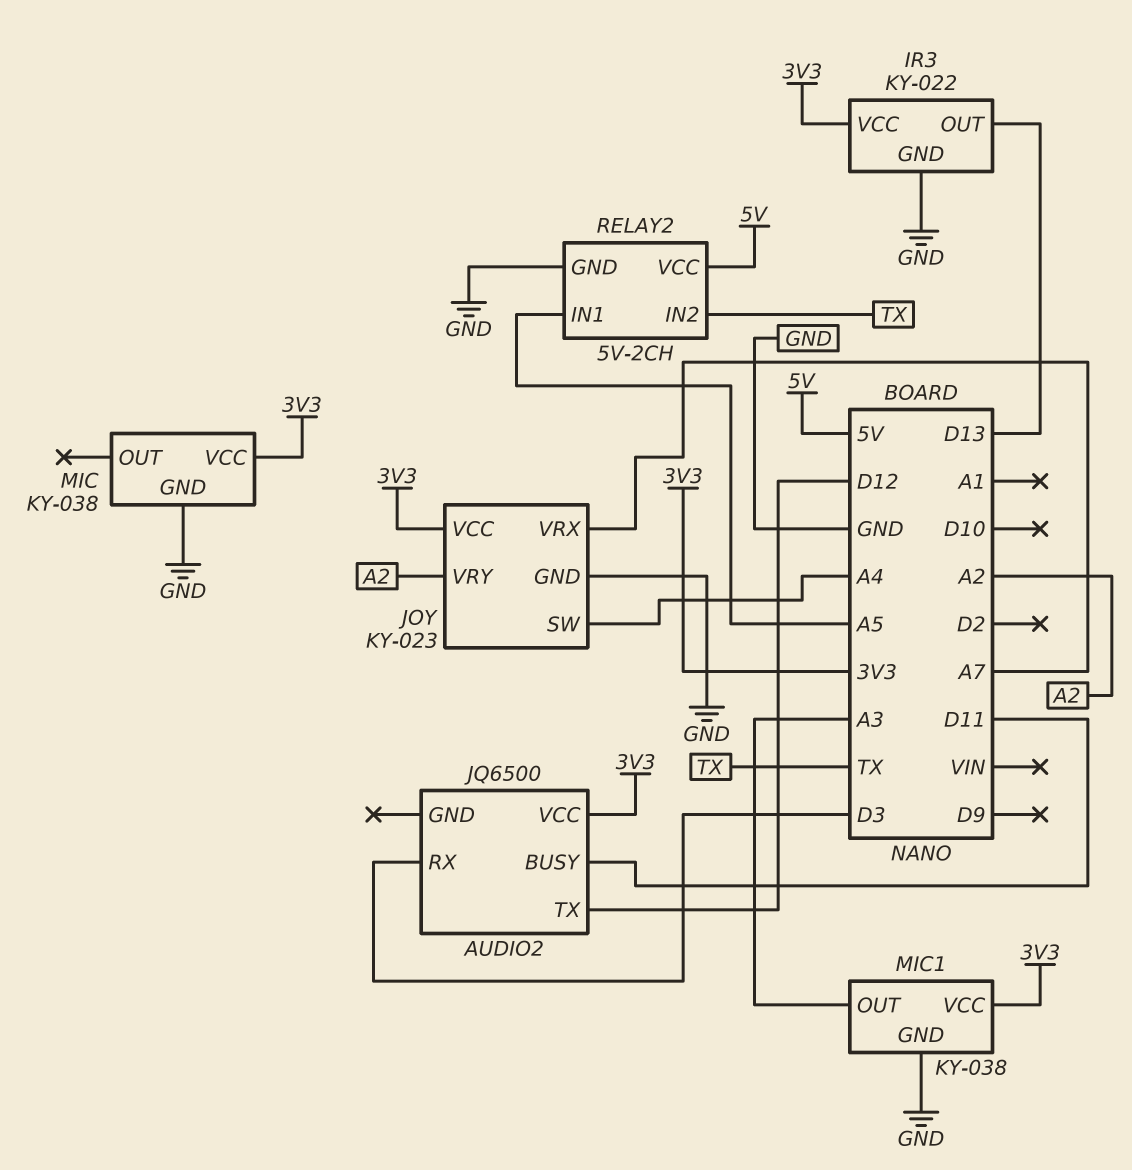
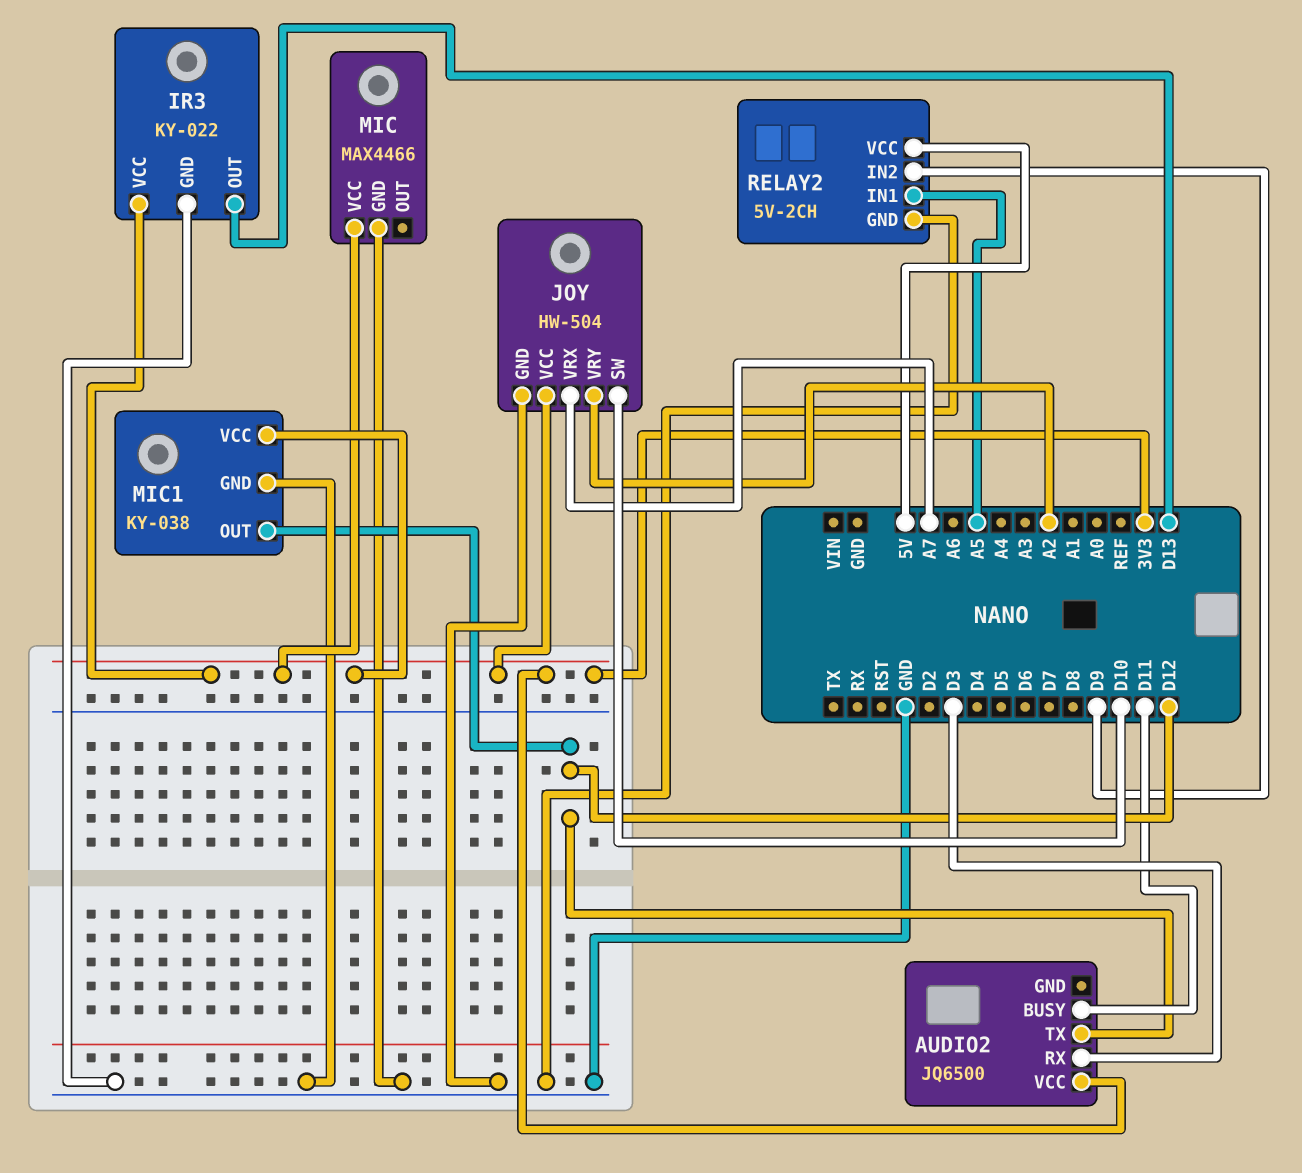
JOY: KY-023 -> HW-504
JOY pin SW: A4 -> D10
MIC: KY-038 -> MAX4466
MIC1 pin OUT: A3 -> D12
RELAY2 pin IN2: TX -> D9

